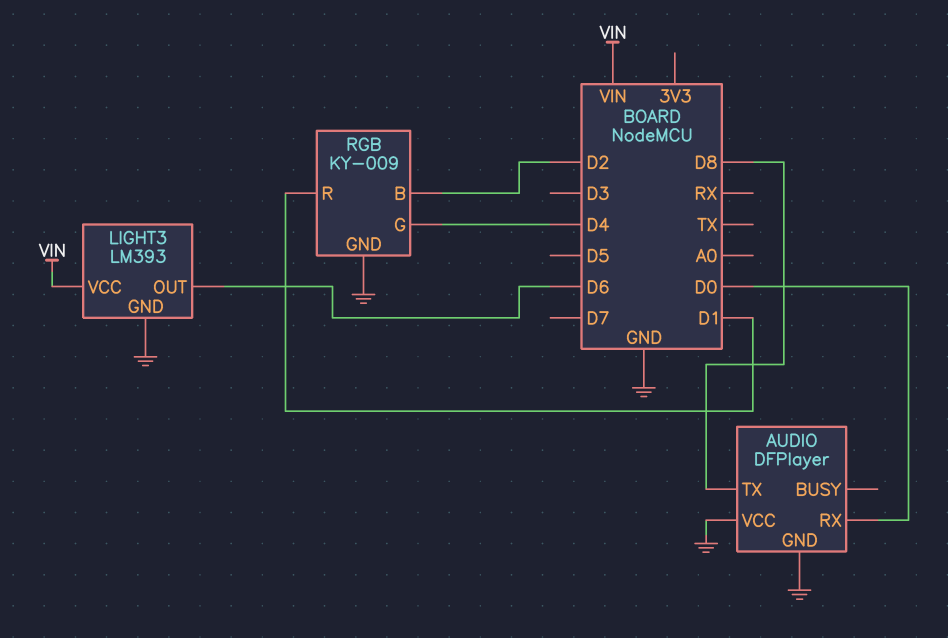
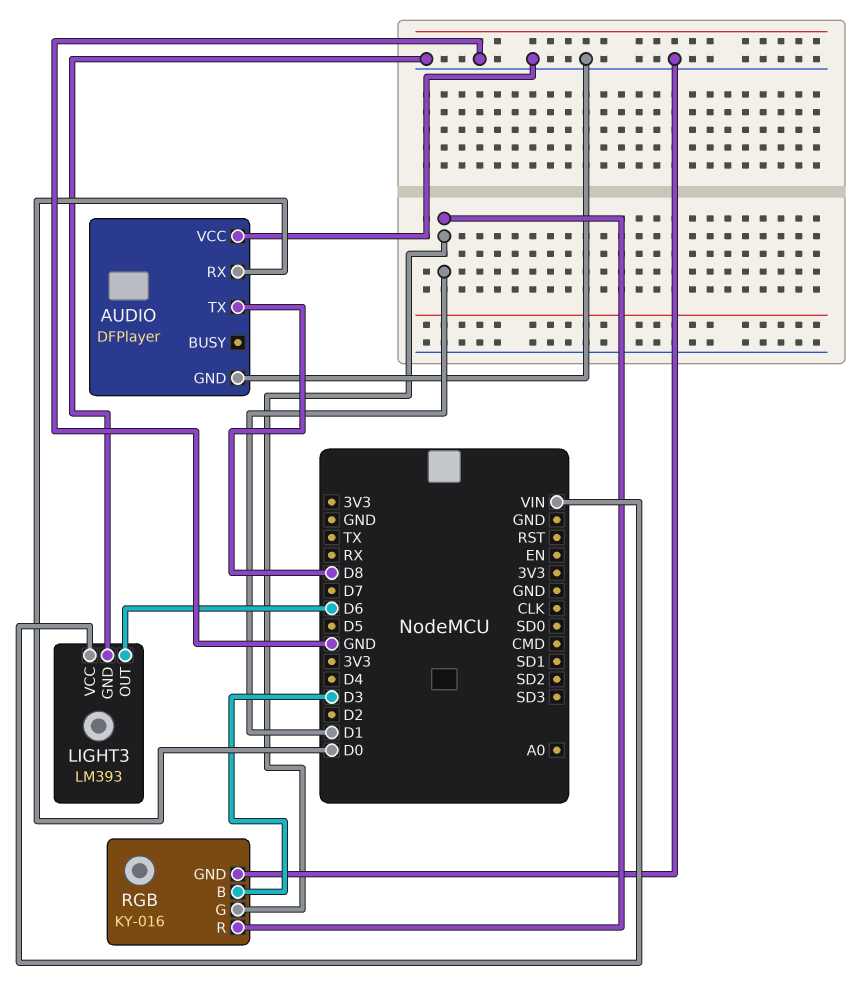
RGB: KY-009 -> KY-016
RGB pin B: D2 -> D3
RGB pin G: D4 -> D1

